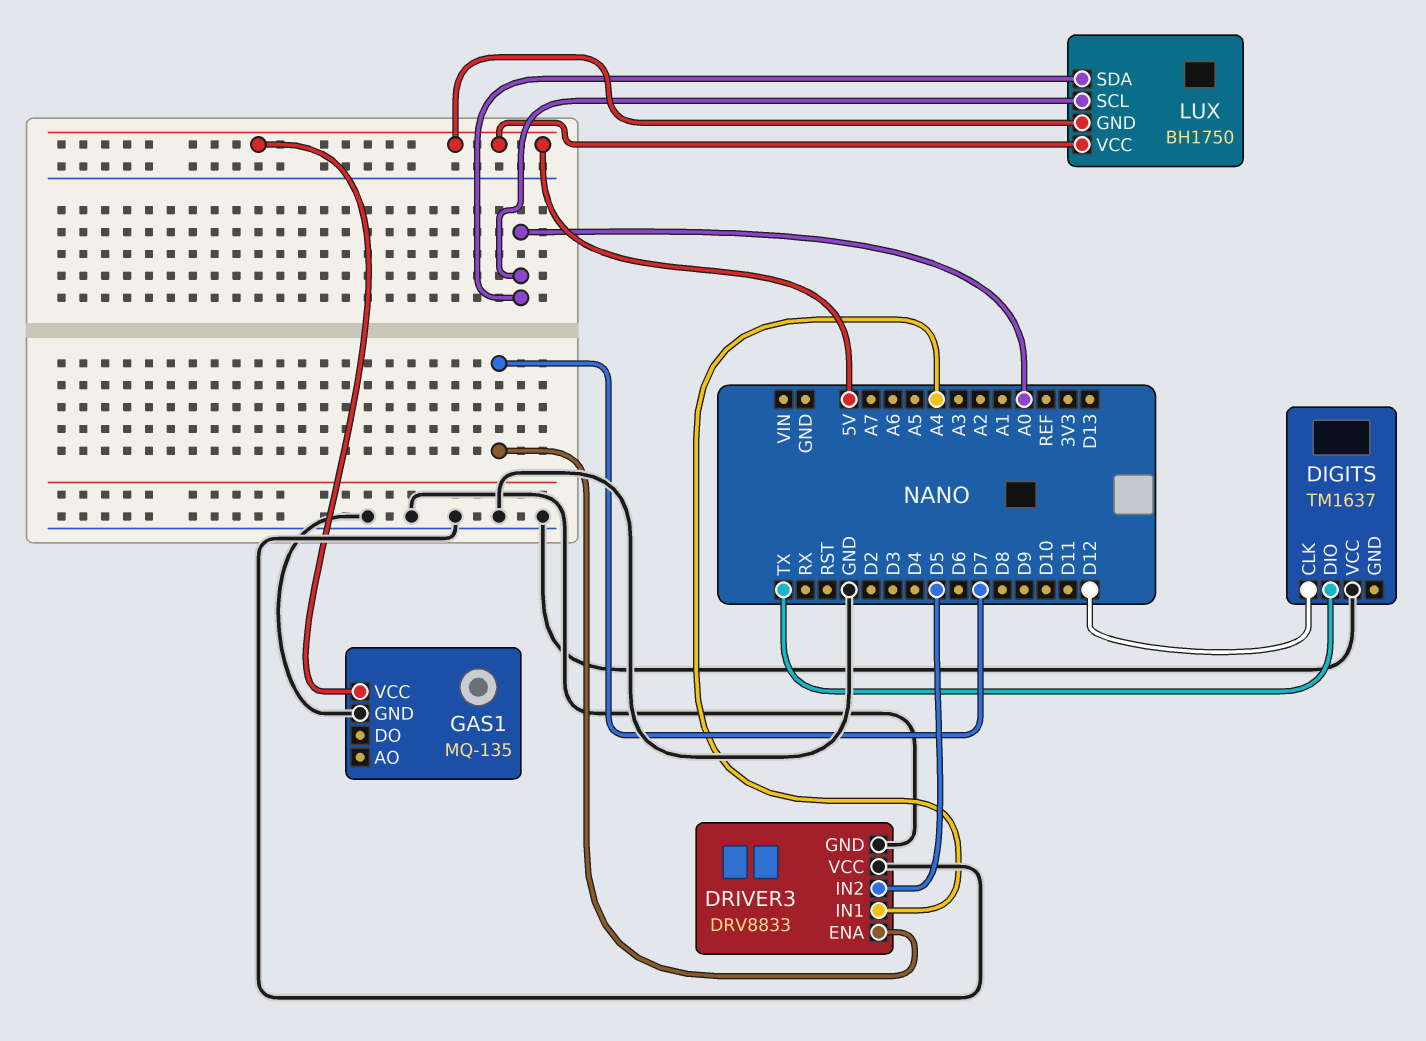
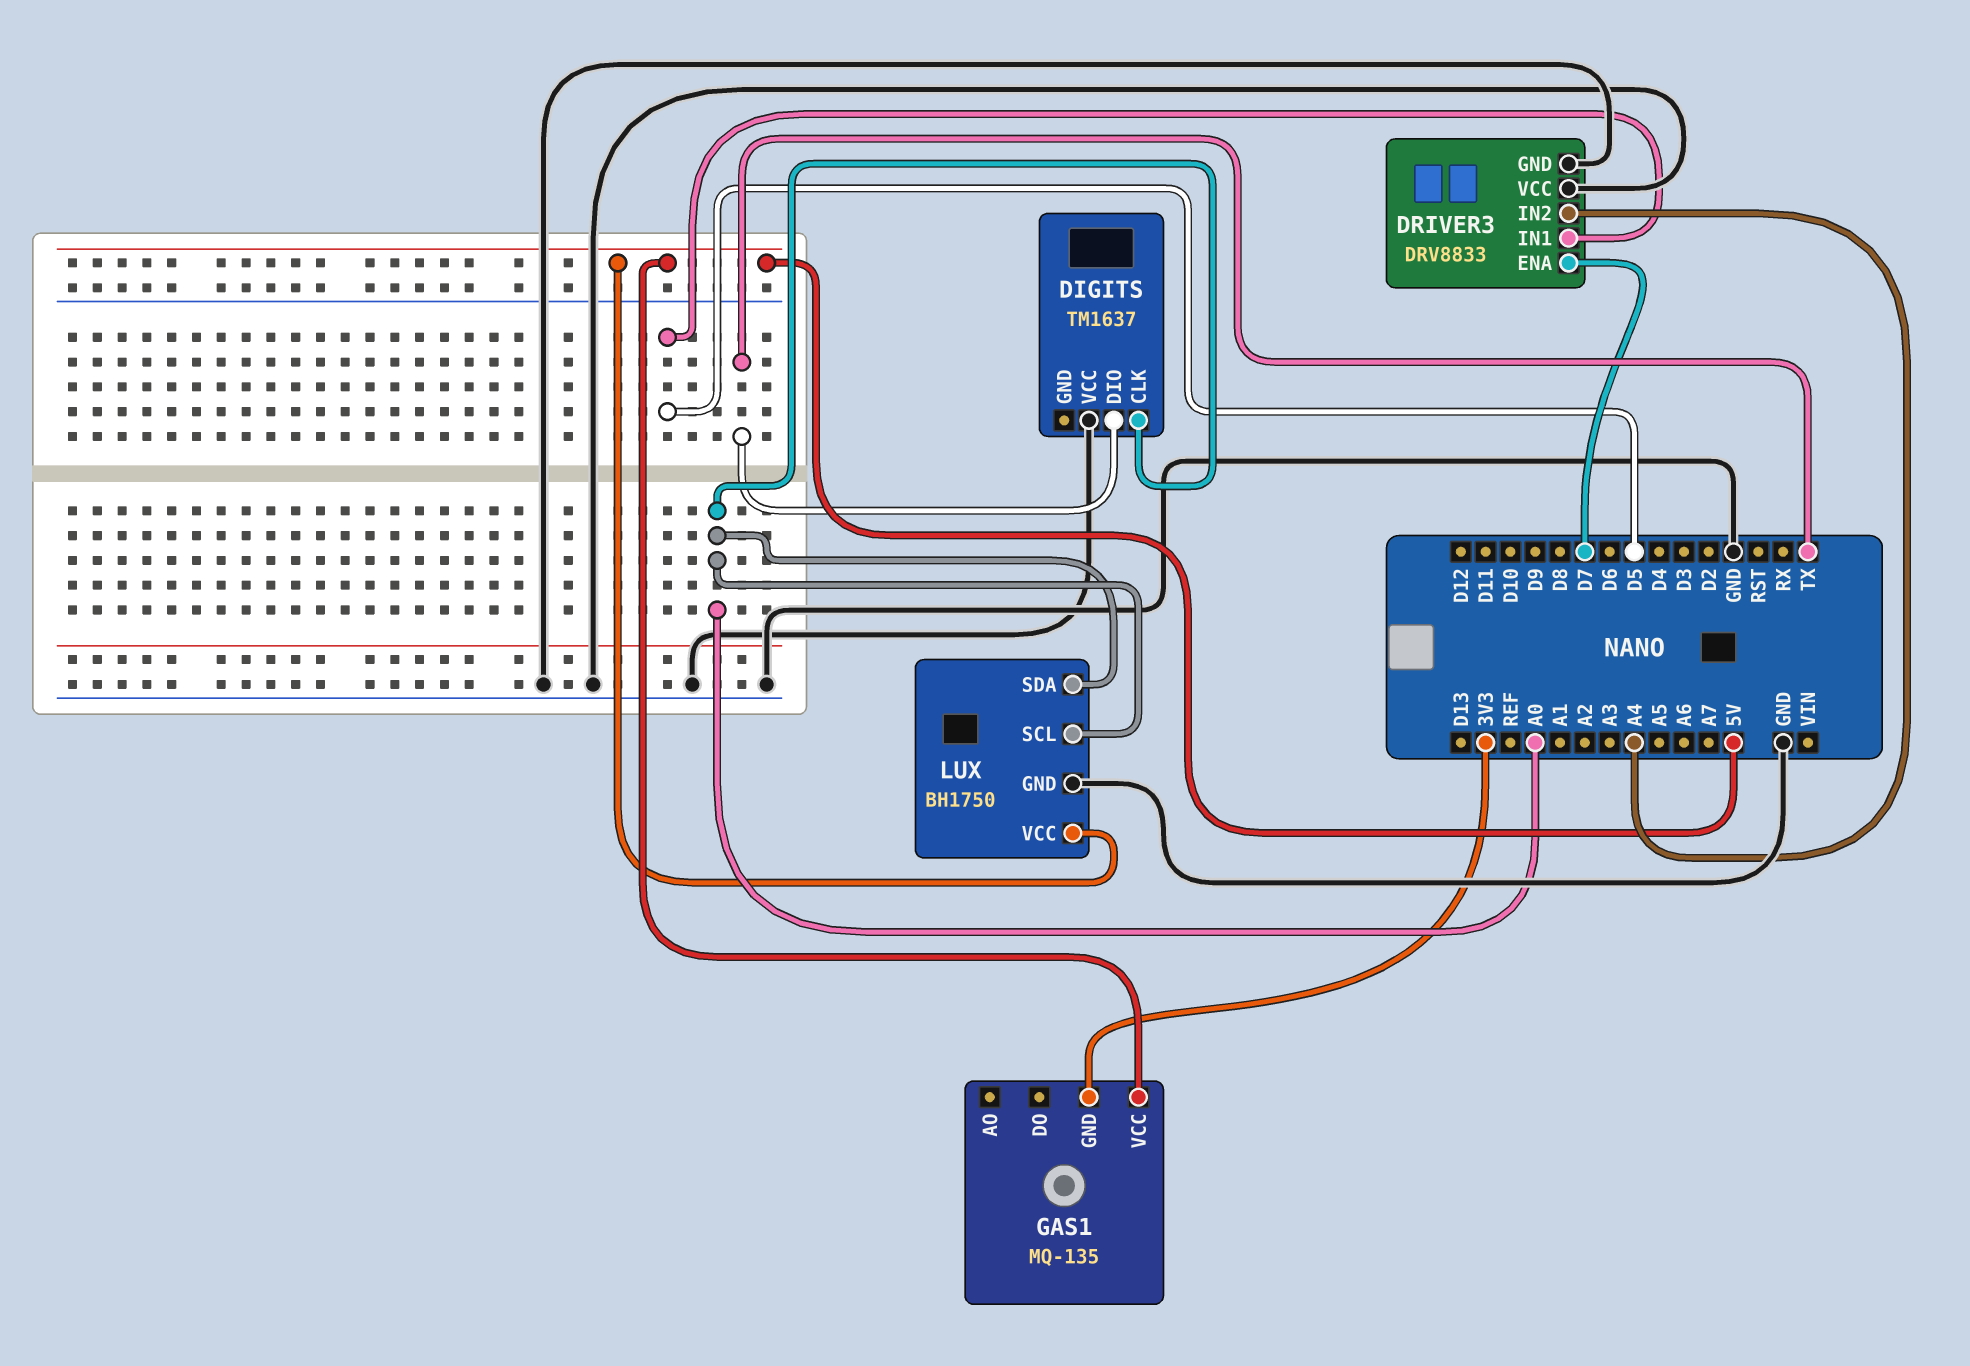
DIGITS pin CLK: D12 -> A0
DRIVER3 pin IN1: A4 -> D5
DRIVER3 pin IN2: D5 -> A4
GAS1 pin GND: GND -> 3V3
LUX pin GND: 5V -> GND

